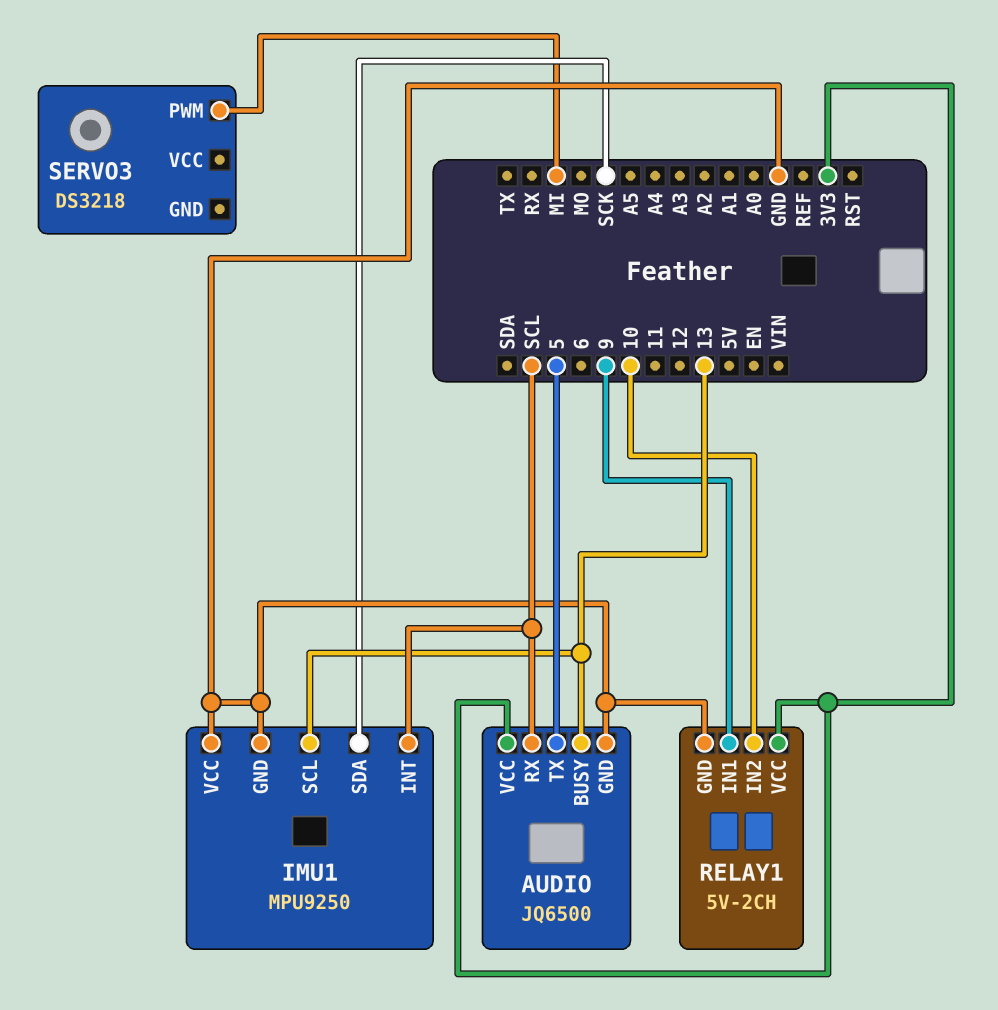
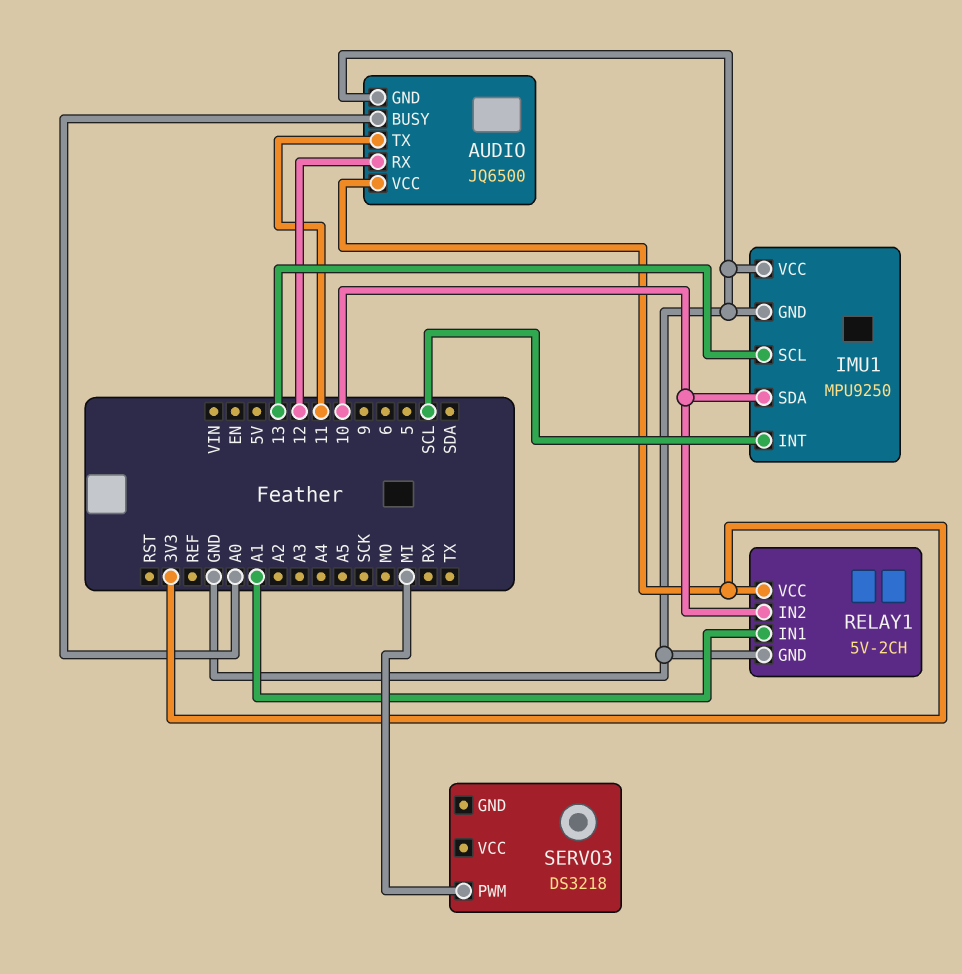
AUDIO pin BUSY: 13 -> A0
AUDIO pin RX: SCL -> 12
AUDIO pin TX: 5 -> 11
IMU1 pin SDA: SCK -> 10
RELAY1 pin IN1: 9 -> A1

